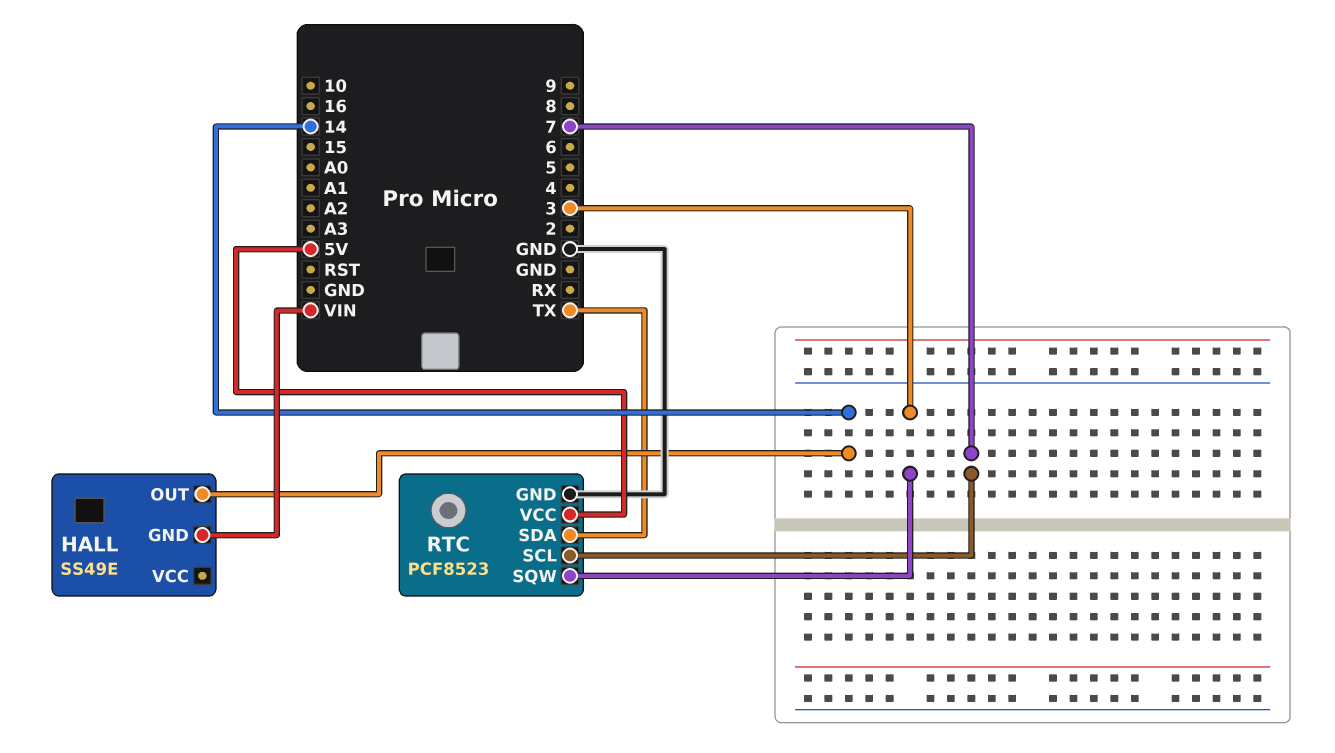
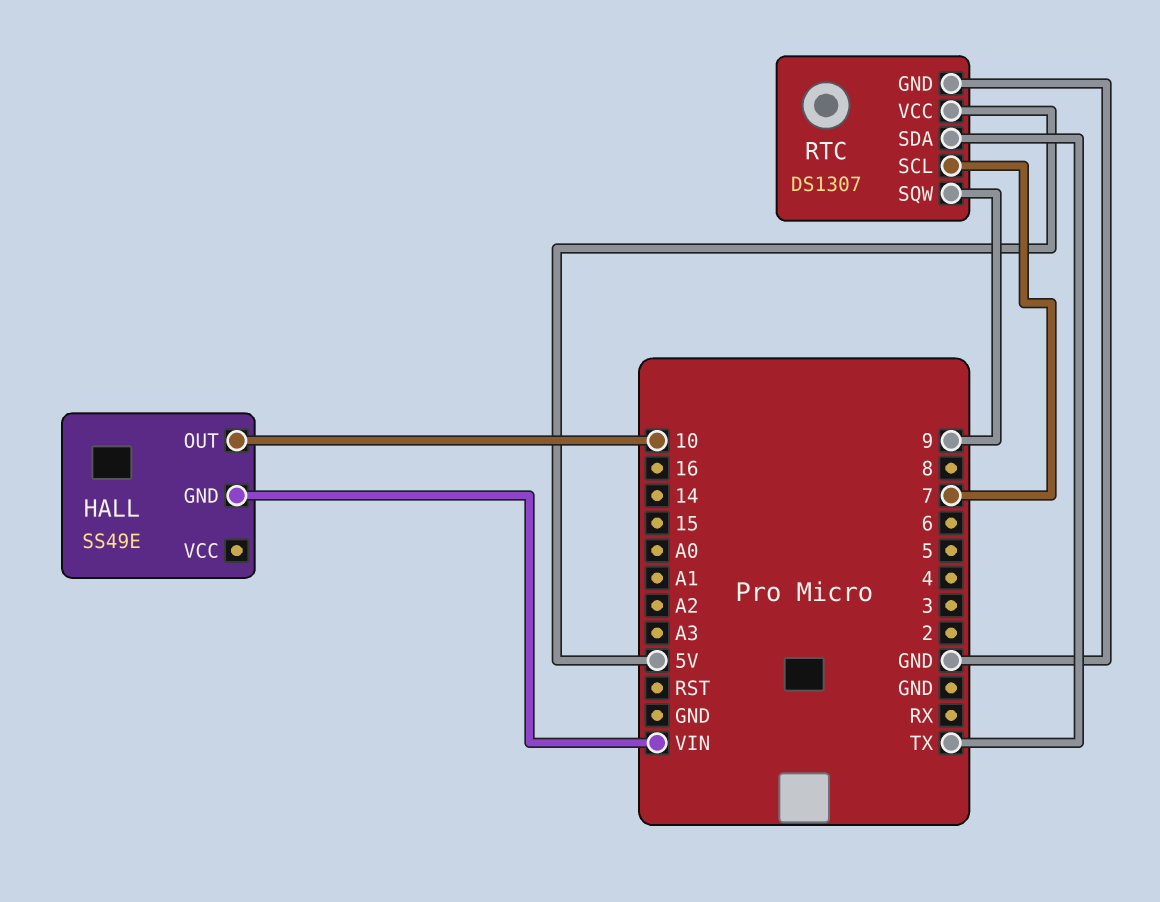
HALL pin OUT: 14 -> 10
RTC: PCF8523 -> DS1307
RTC pin SQW: 3 -> 9

